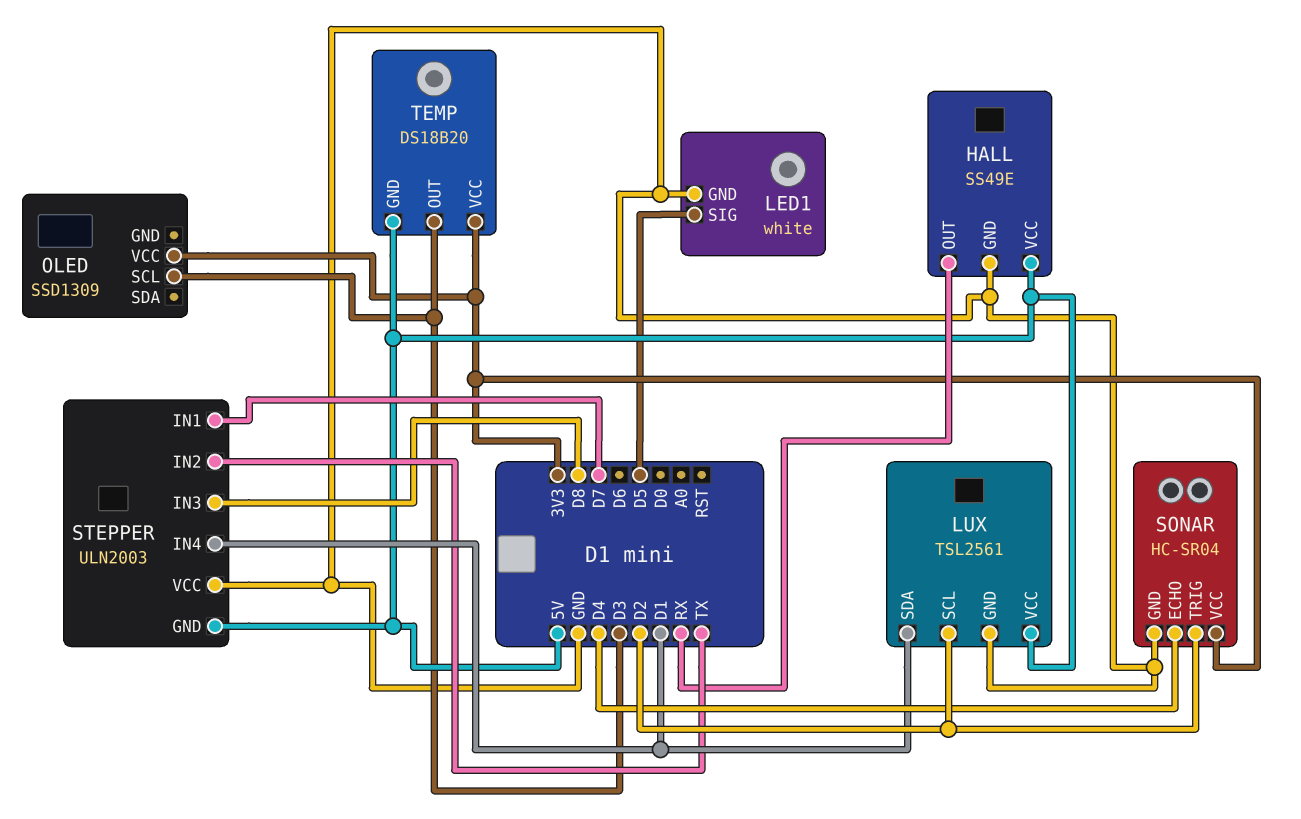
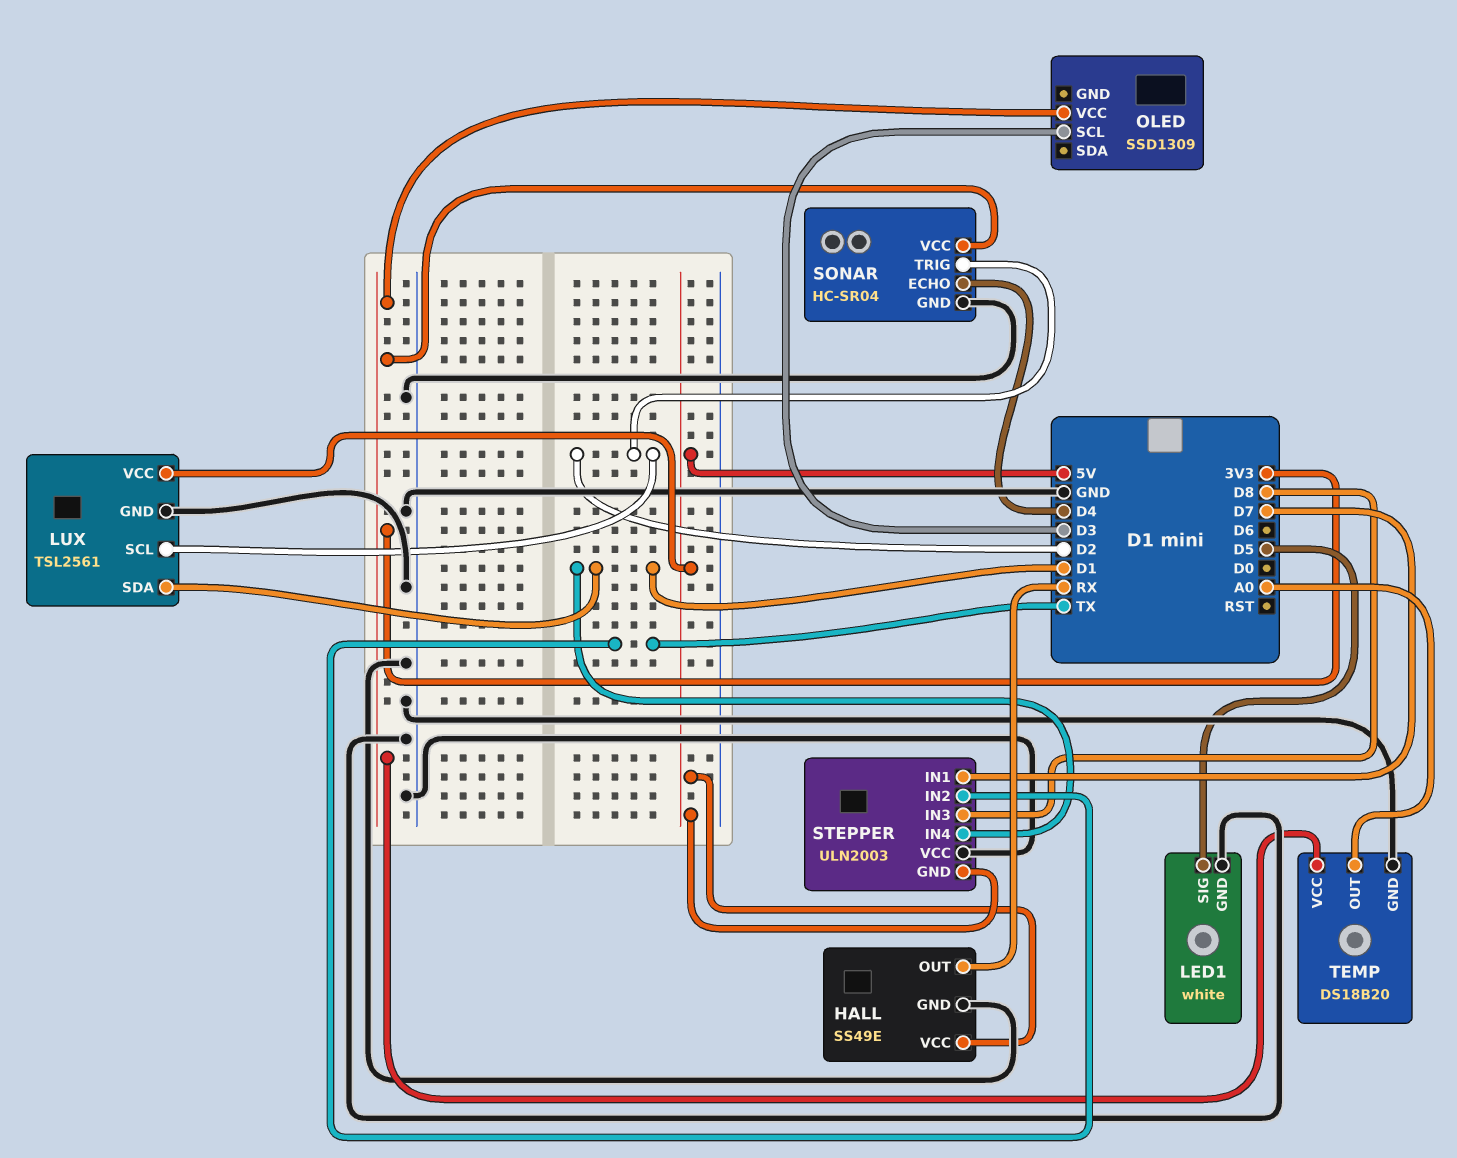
TEMP pin GND: 5V -> GND
TEMP pin OUT: D3 -> A0

